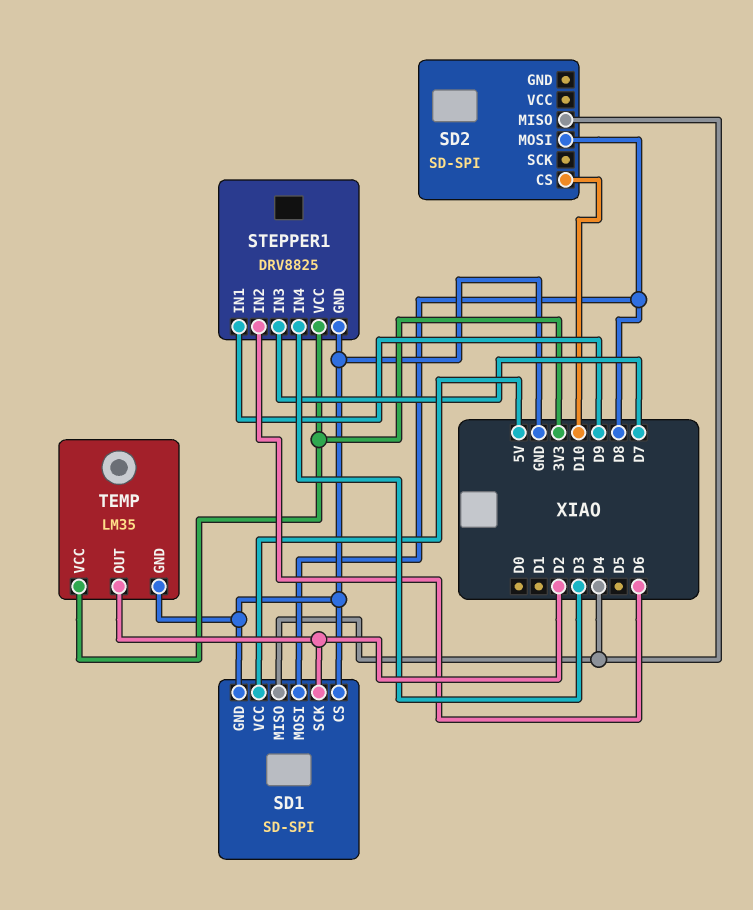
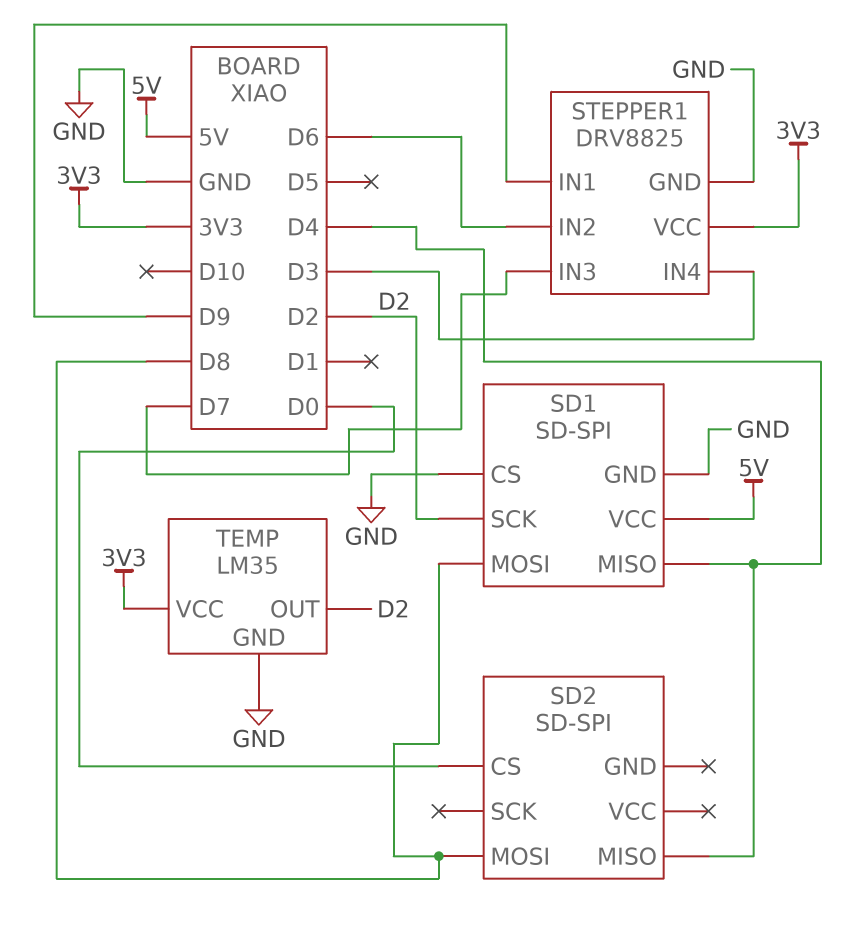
SD2 pin CS: D10 -> D0

